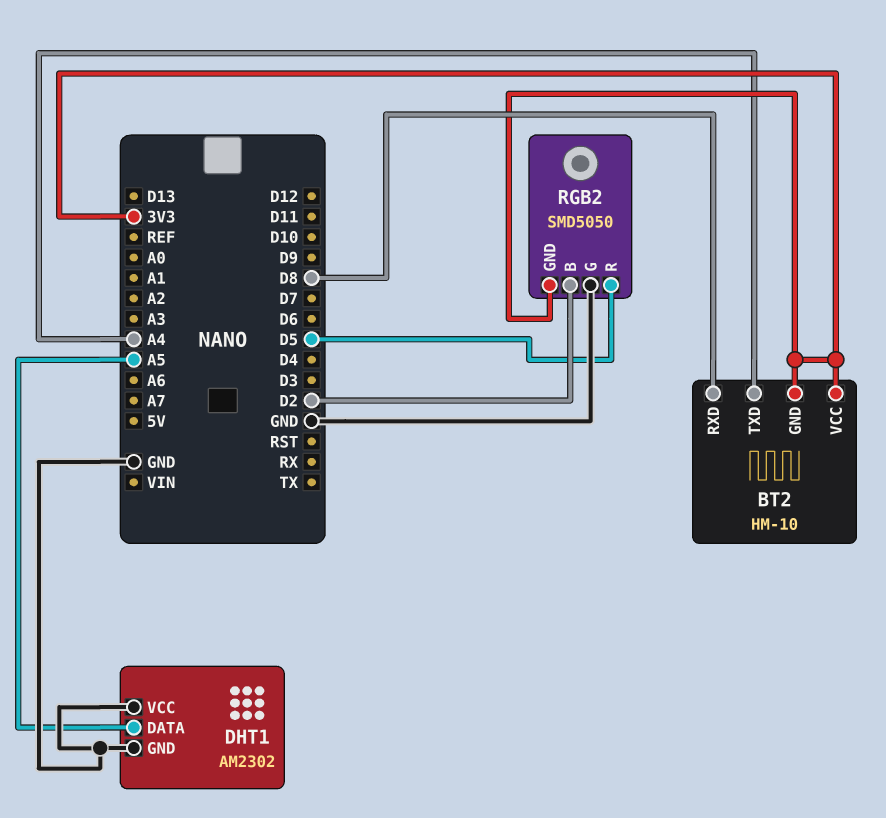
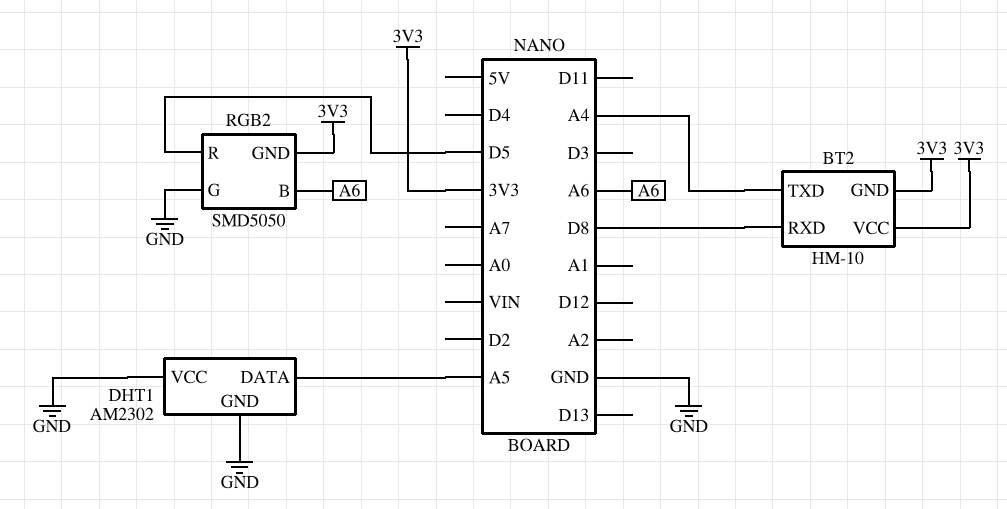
RGB2 pin B: D2 -> A6

